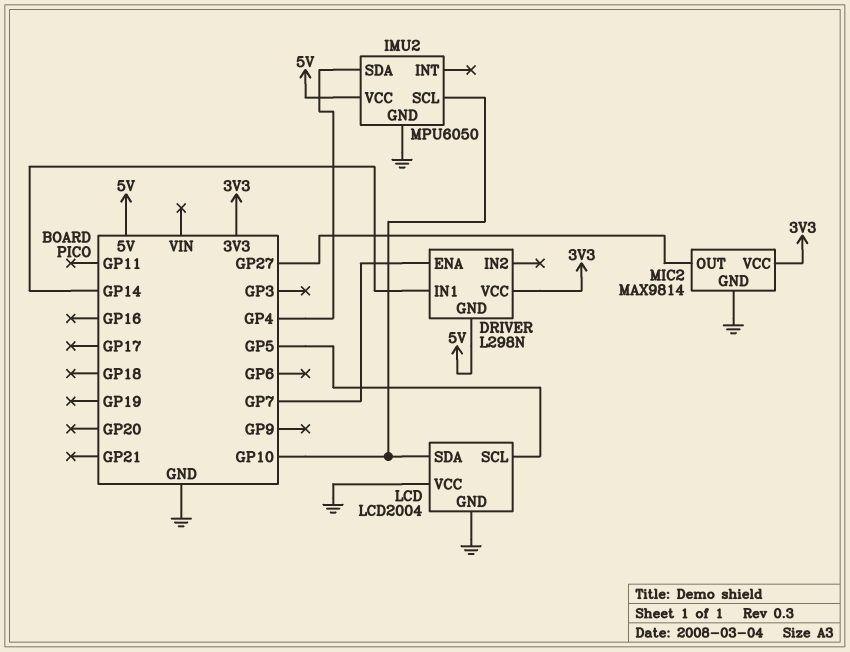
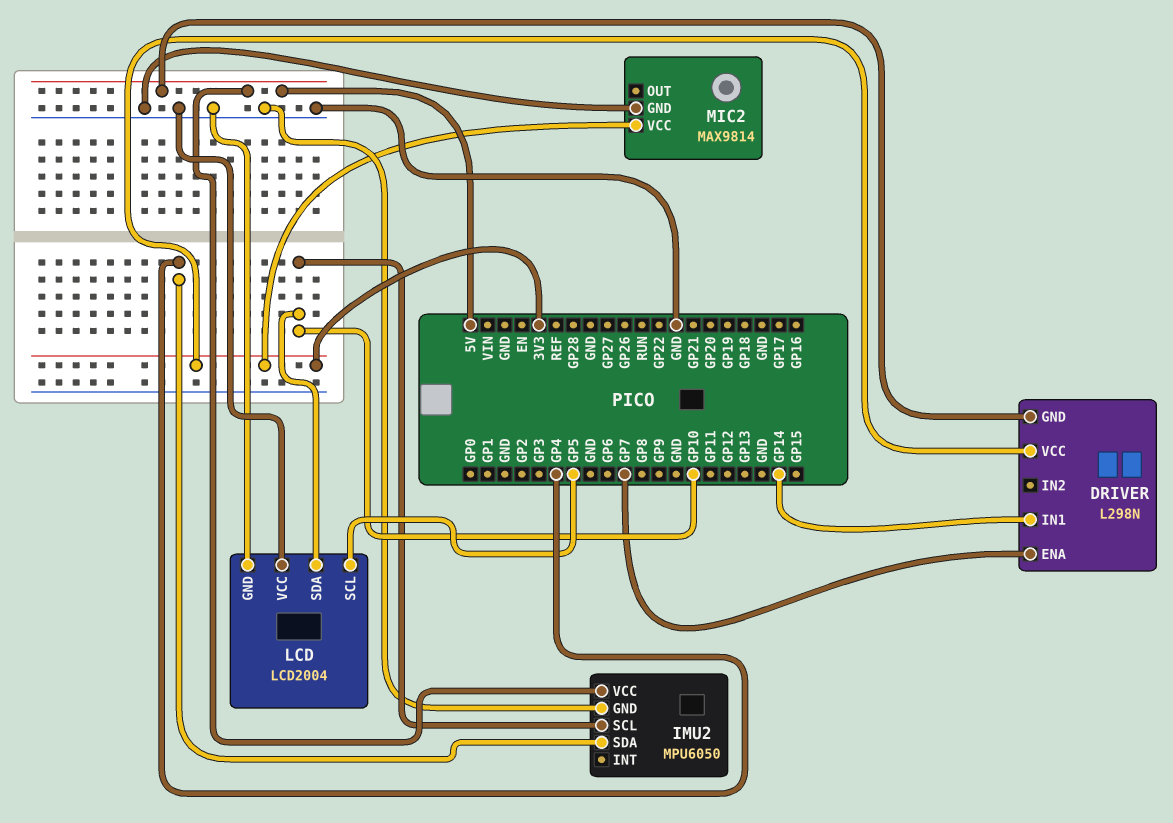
MIC2 pin OUT: GP27 -> none

